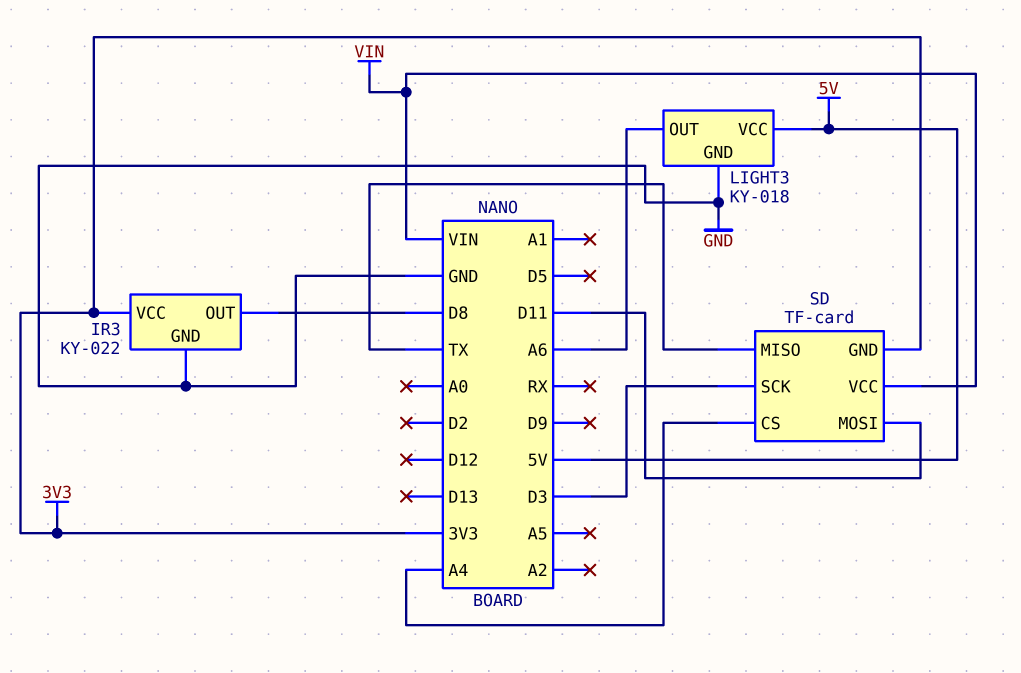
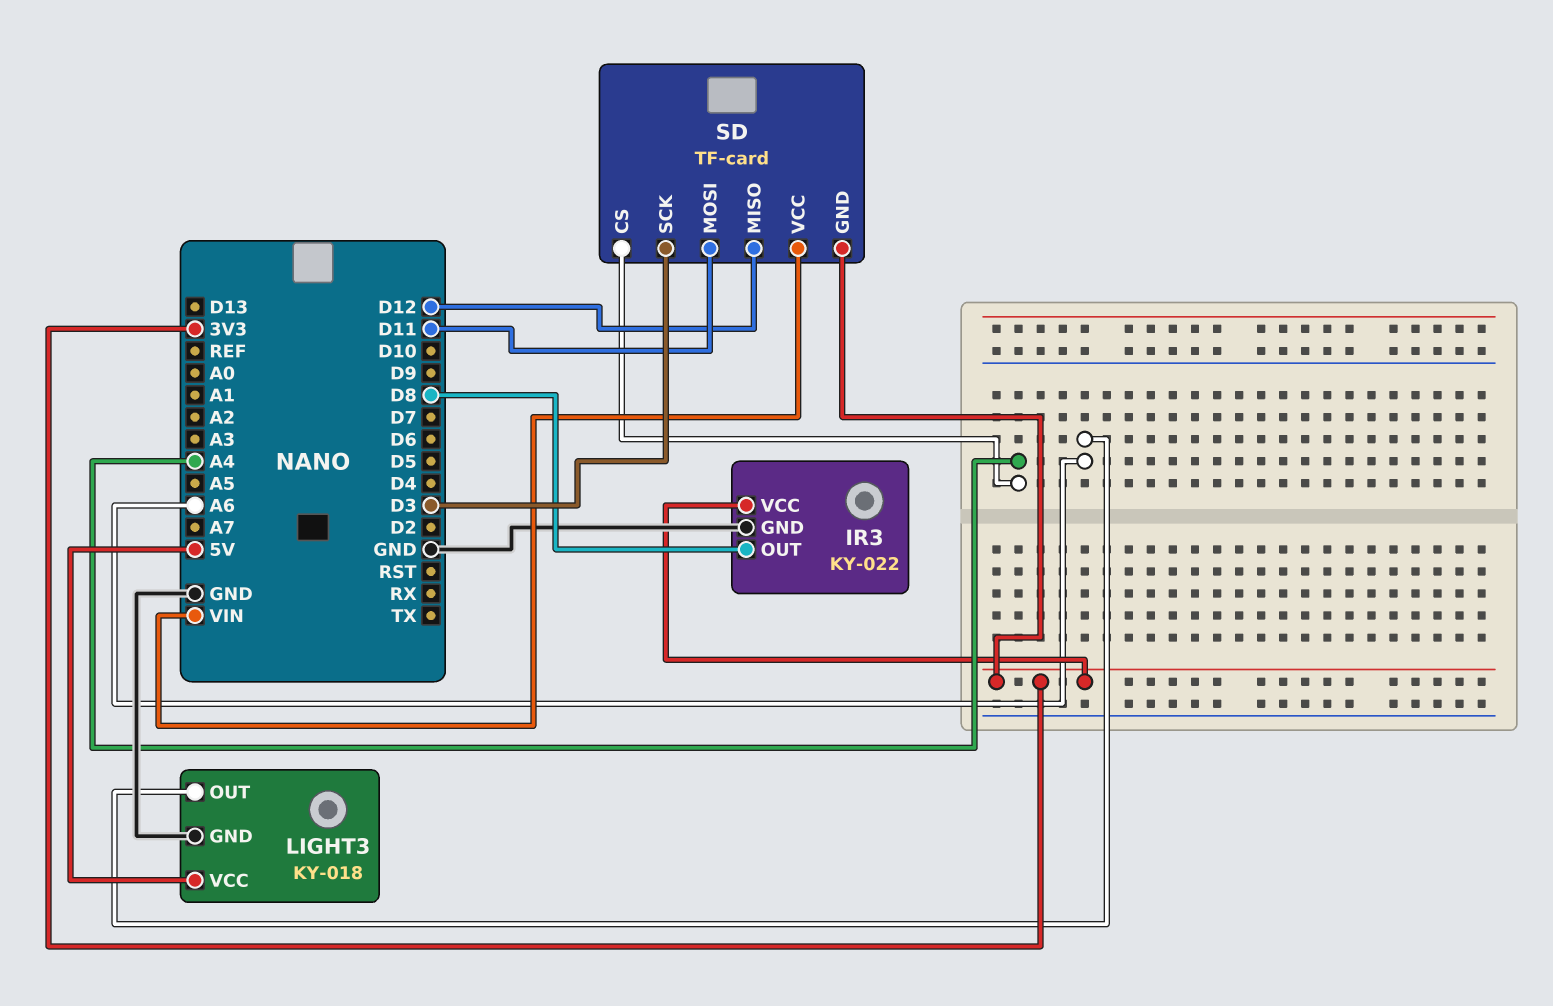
SD pin MISO: TX -> D12

